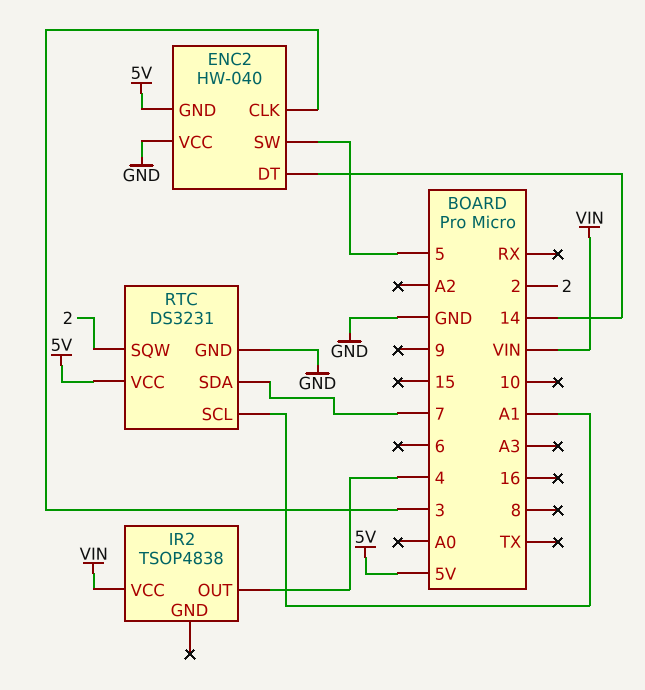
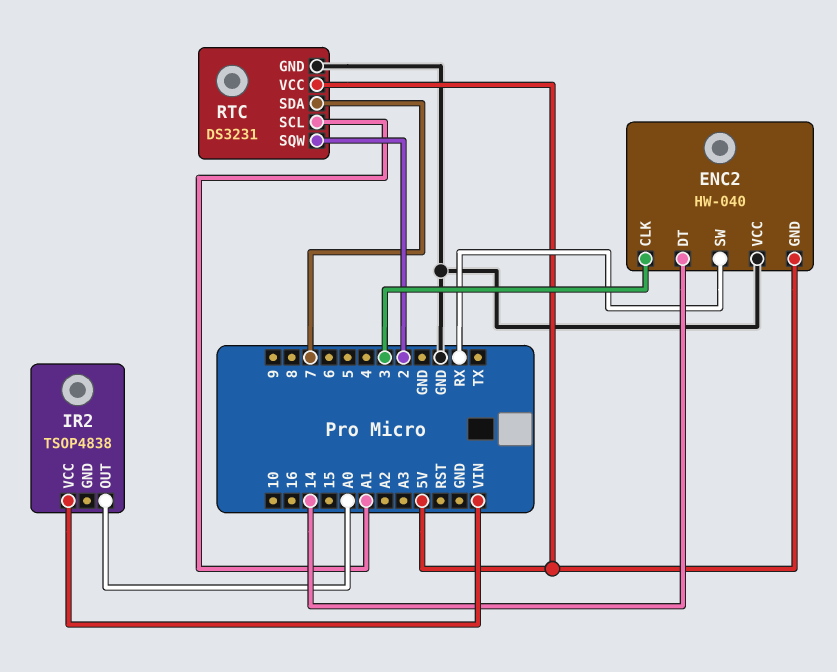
ENC2 pin SW: 5 -> RX
IR2 pin OUT: 4 -> A0

